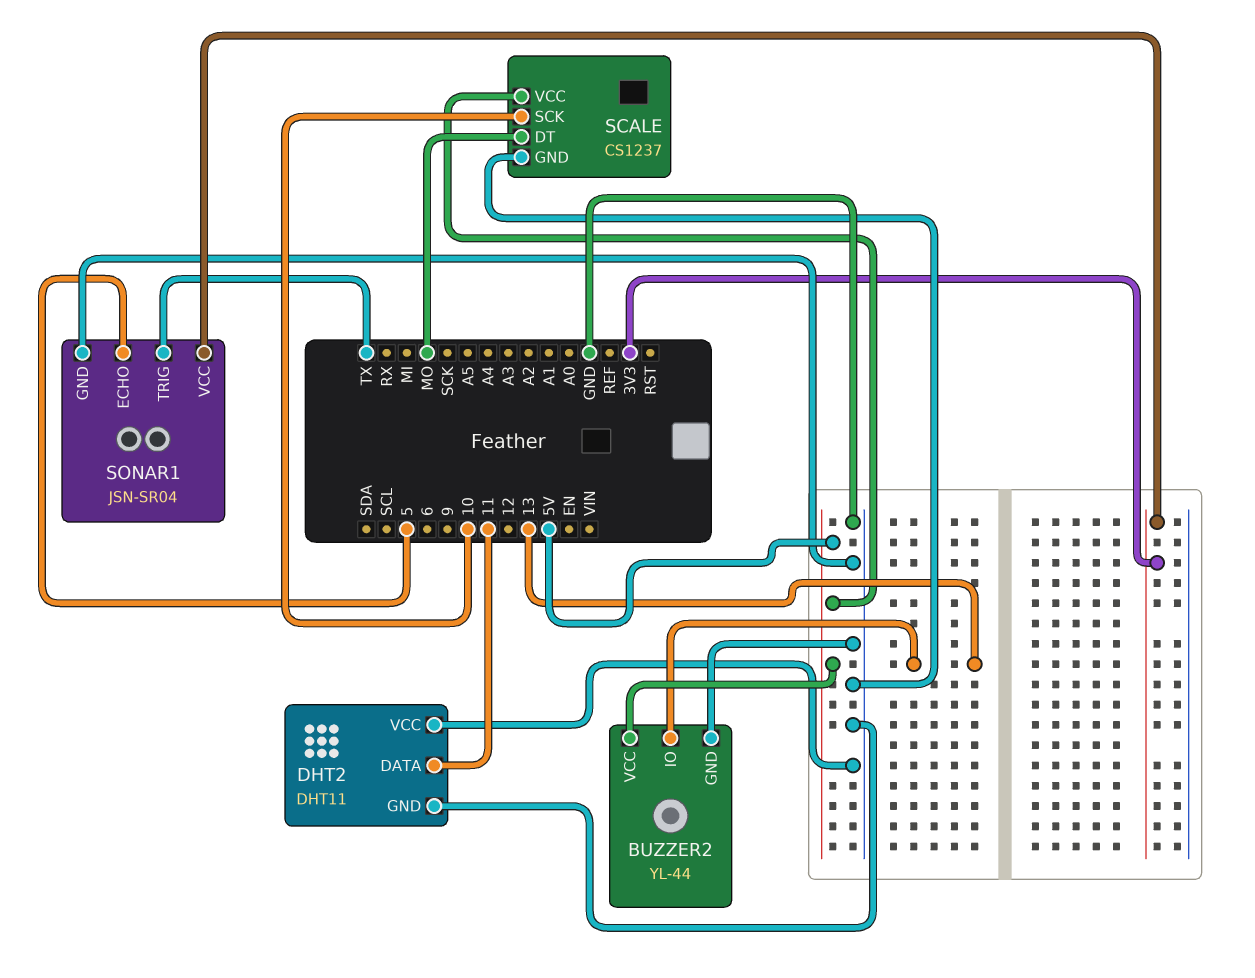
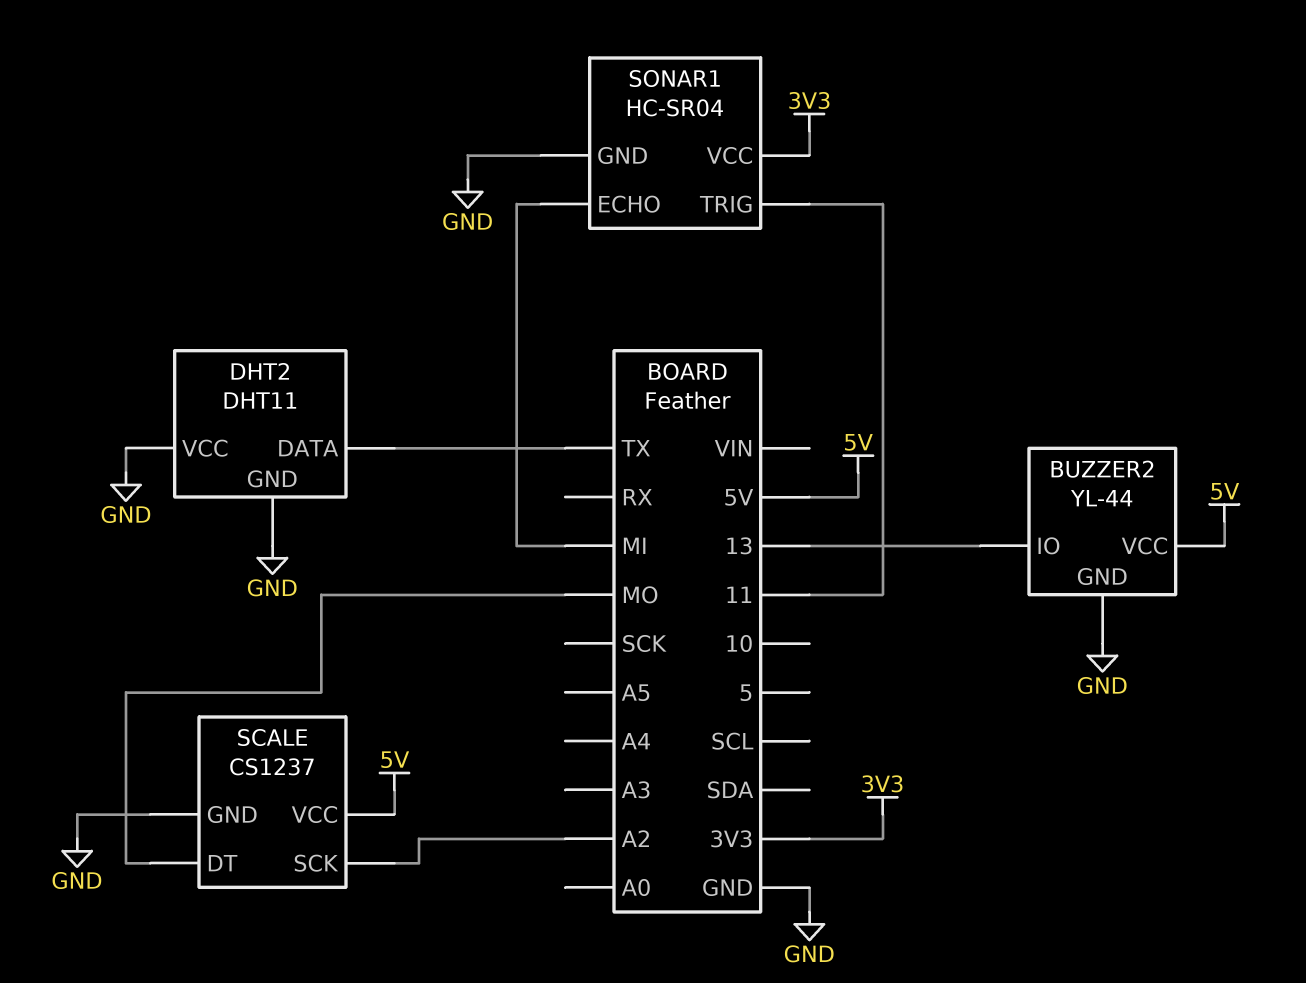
DHT2 pin DATA: 11 -> TX
SCALE pin SCK: 10 -> A2
SONAR1: JSN-SR04 -> HC-SR04
SONAR1 pin ECHO: 5 -> MI
SONAR1 pin TRIG: TX -> 11

